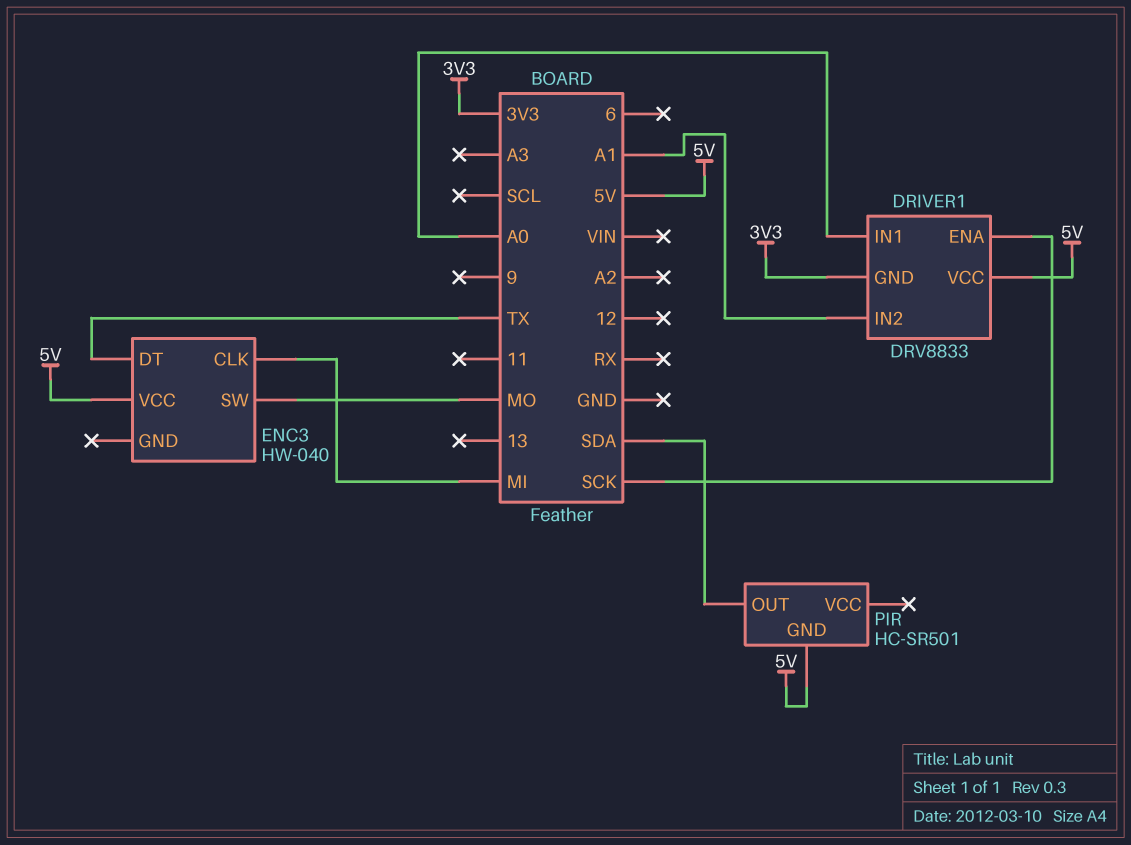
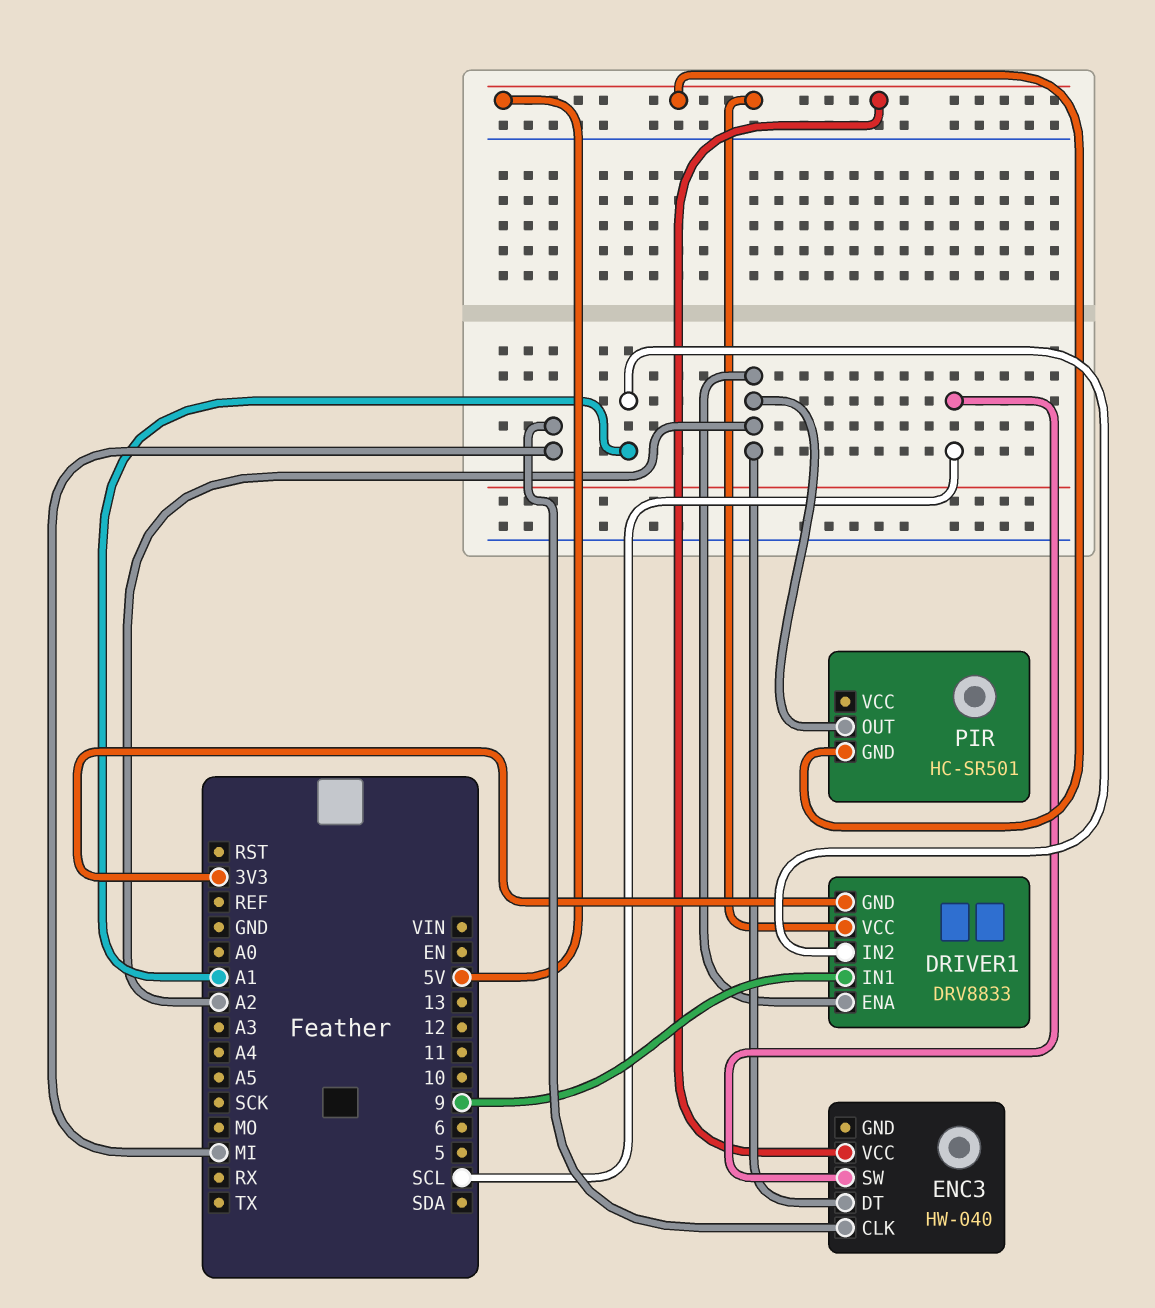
DRIVER1 pin ENA: SCK -> A2
DRIVER1 pin IN1: A0 -> 9
ENC3 pin DT: TX -> A2
ENC3 pin SW: MO -> SCL
PIR pin OUT: SDA -> A2

